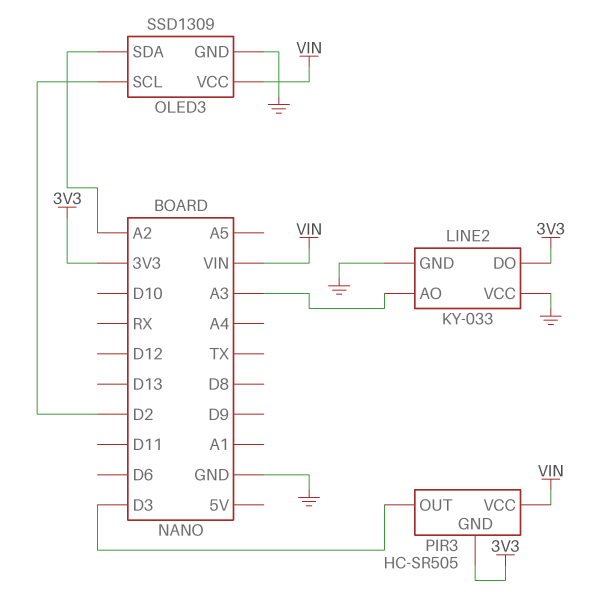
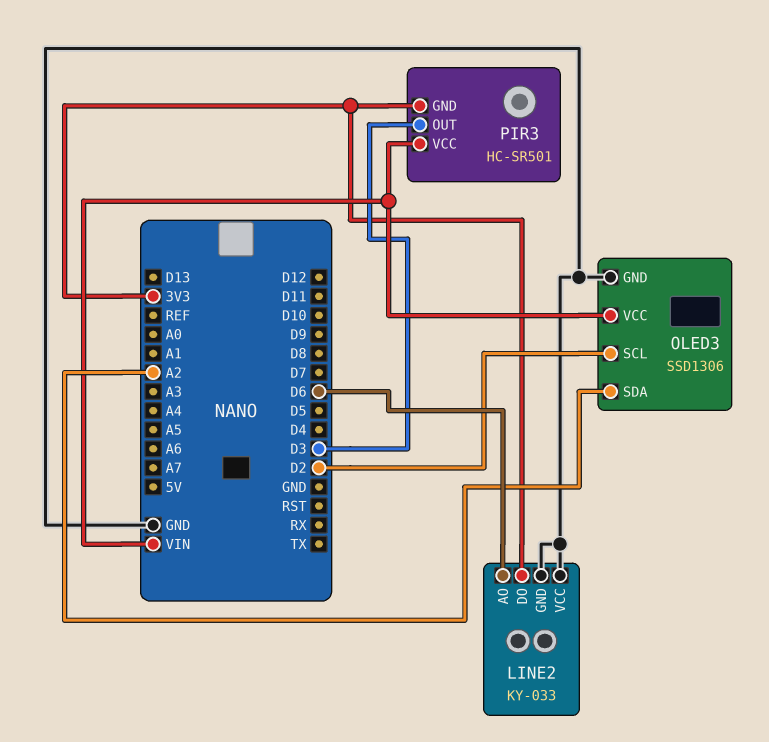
LINE2 pin AO: A3 -> D6
OLED3: SSD1309 -> SSD1306
PIR3: HC-SR505 -> HC-SR501

